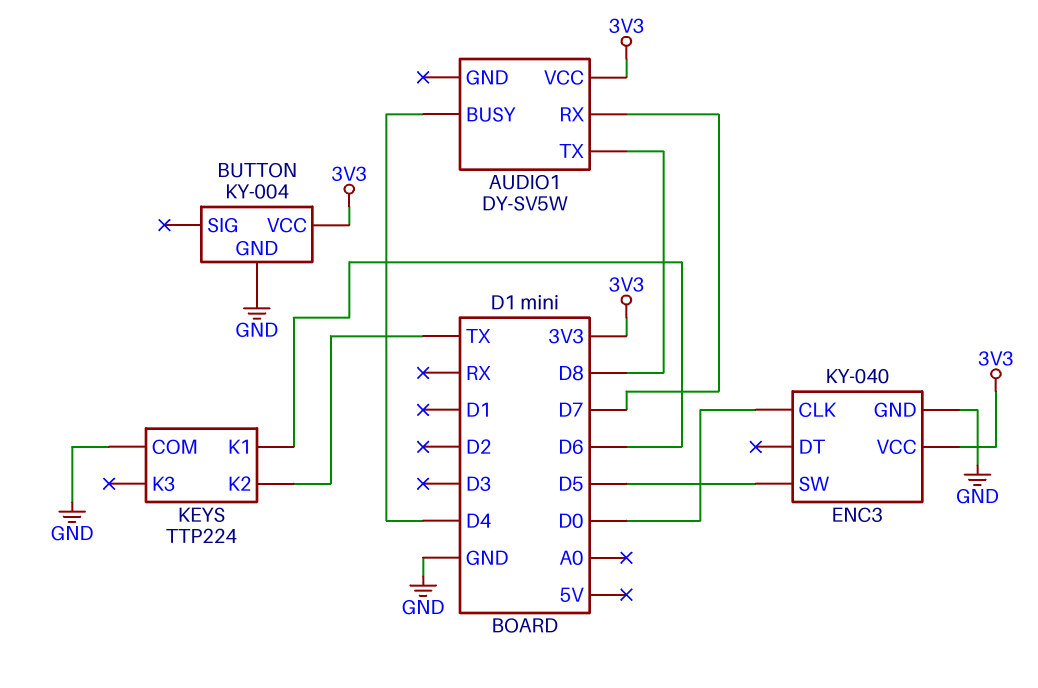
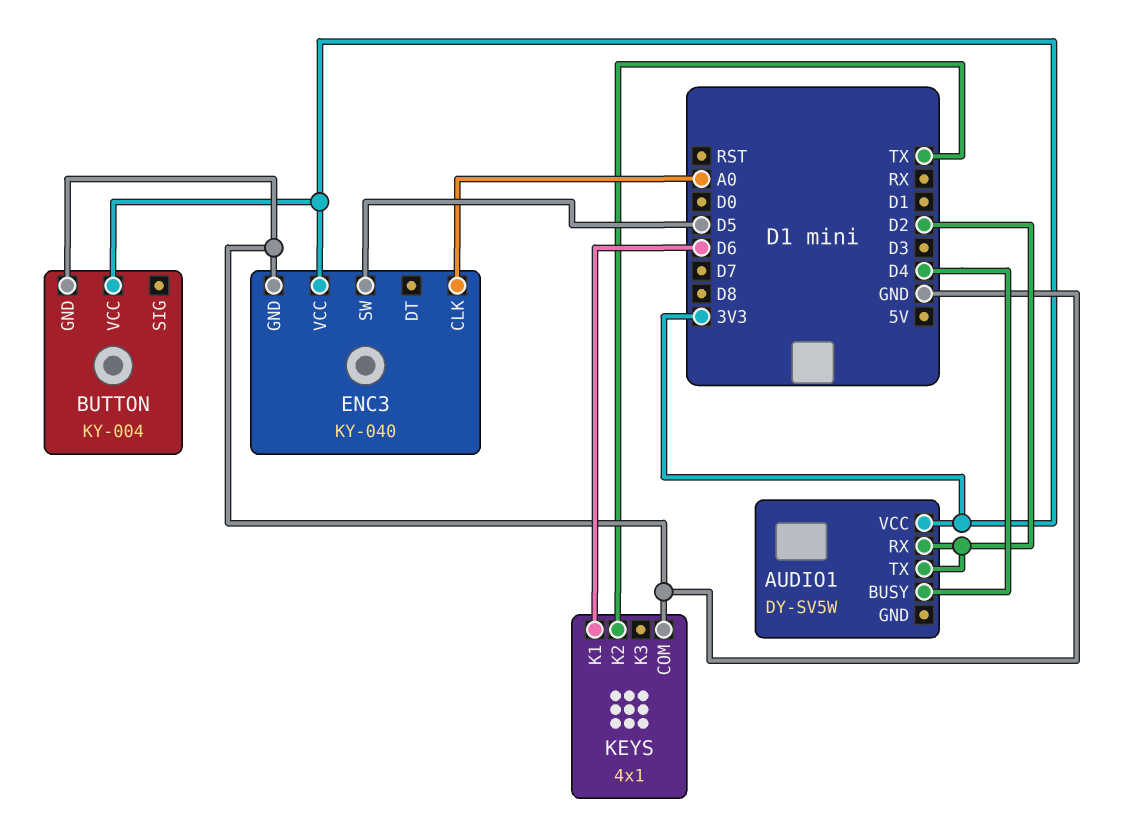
AUDIO1 pin RX: D7 -> D2
AUDIO1 pin TX: D8 -> D2
ENC3 pin CLK: D0 -> A0
KEYS: TTP224 -> 4x1

